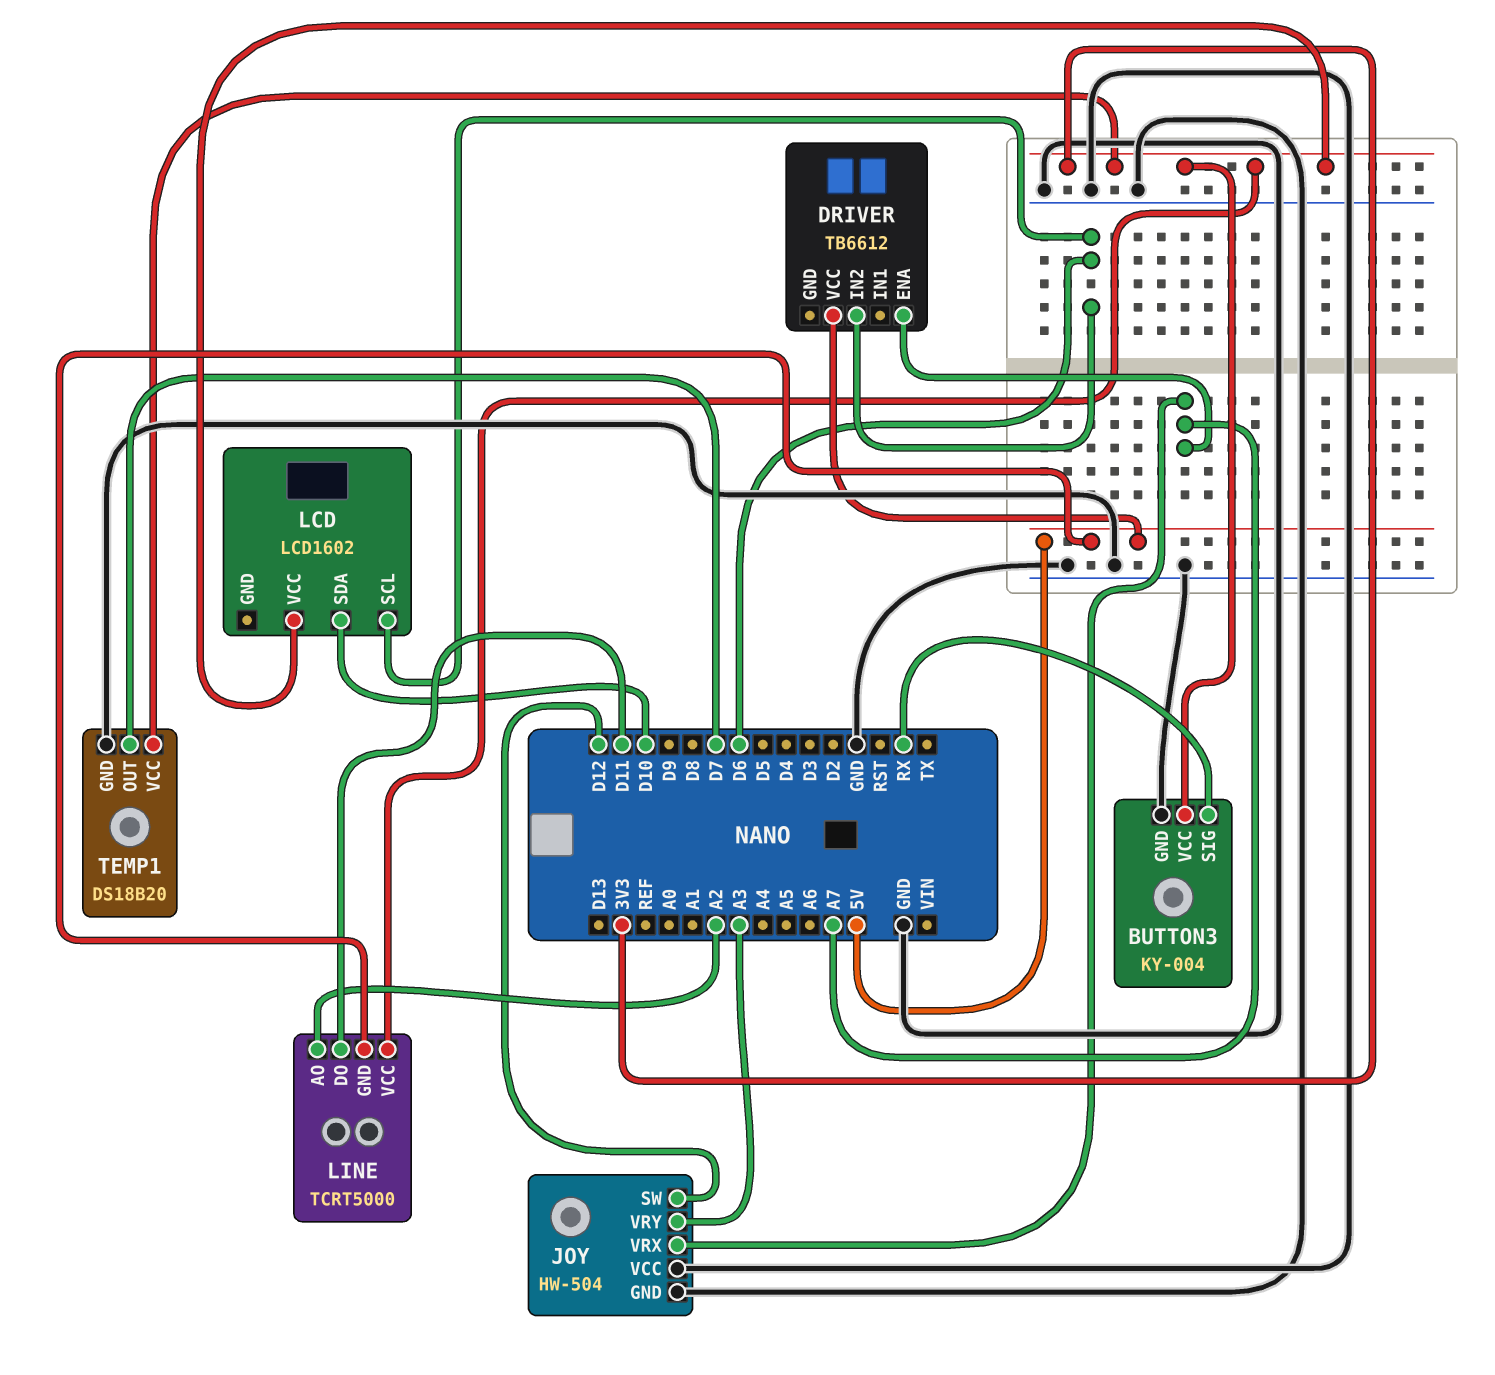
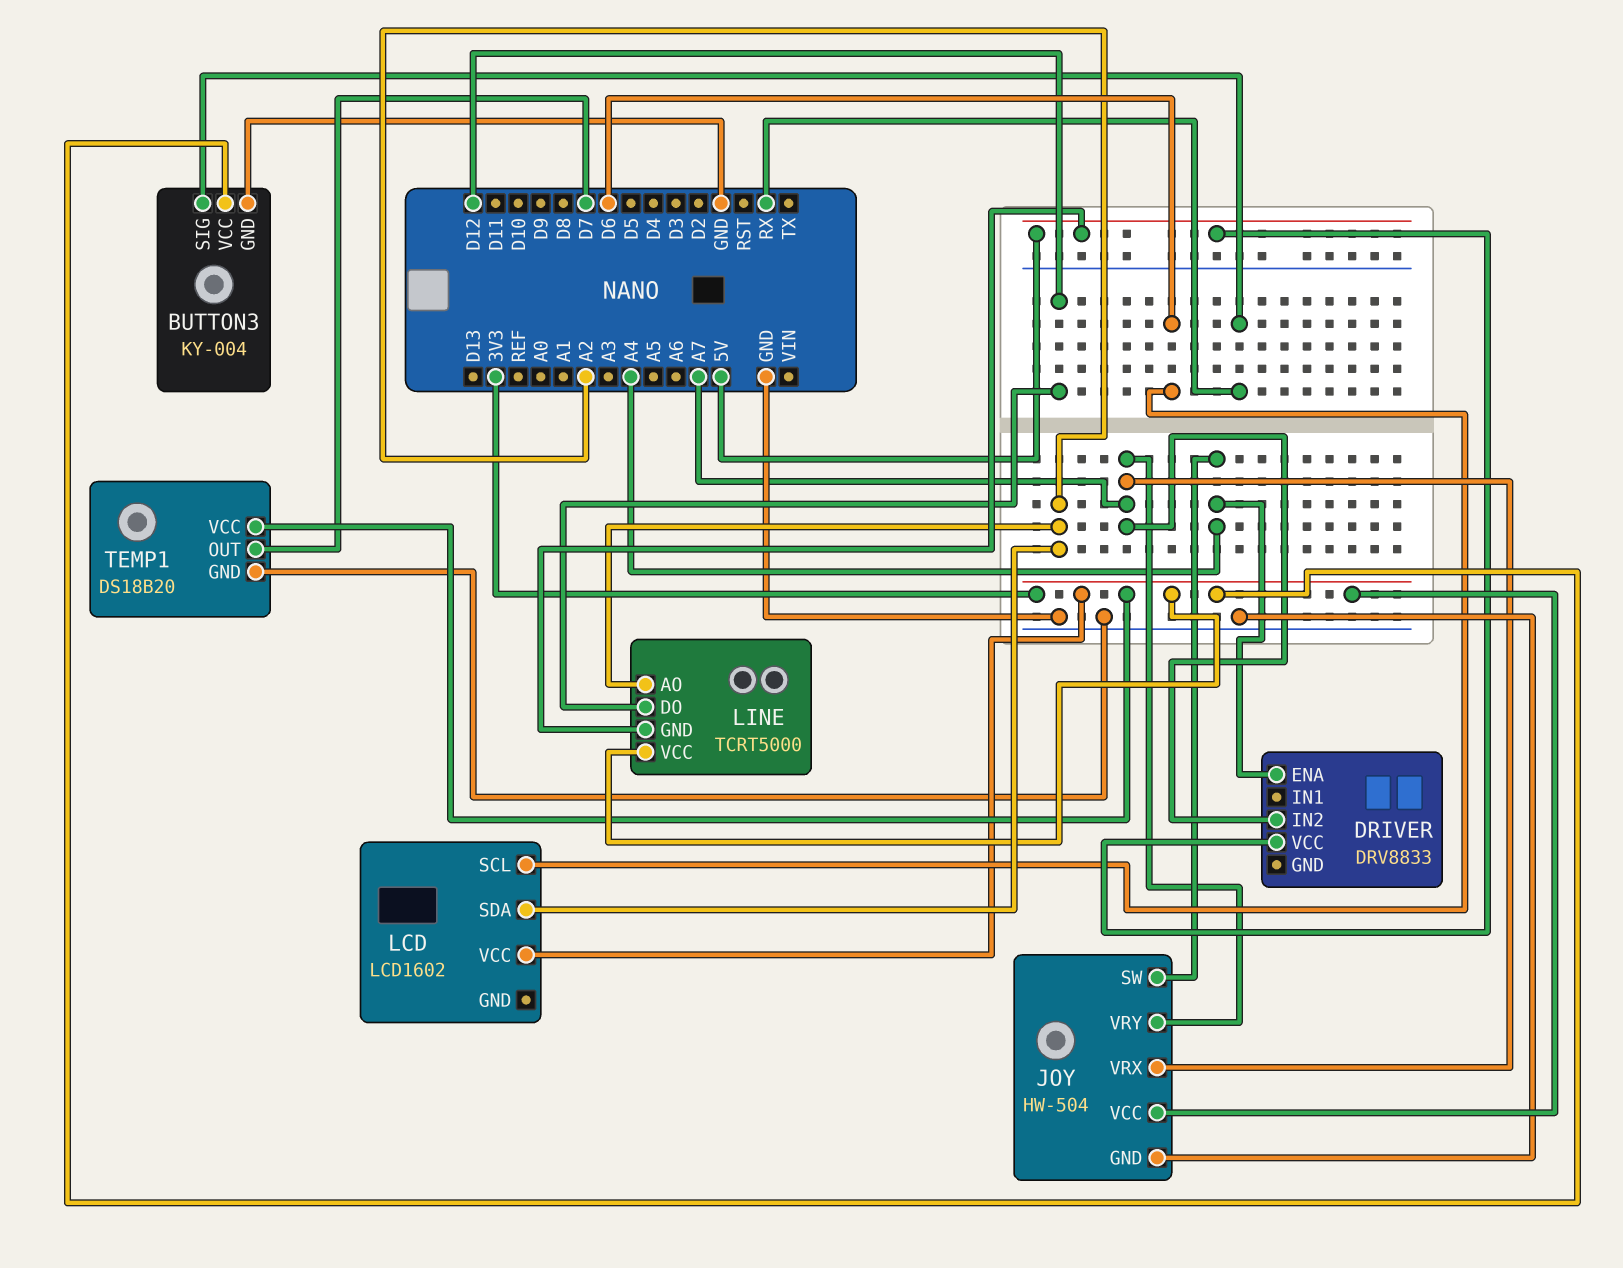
DRIVER: TB6612 -> DRV8833
DRIVER pin ENA: A7 -> A4
DRIVER pin IN2: D6 -> A7
JOY pin SW: D12 -> A4
JOY pin VCC: GND -> 3V3
JOY pin VRY: A3 -> A7
LCD pin SDA: D10 -> A2
LINE pin DO: D11 -> D12

